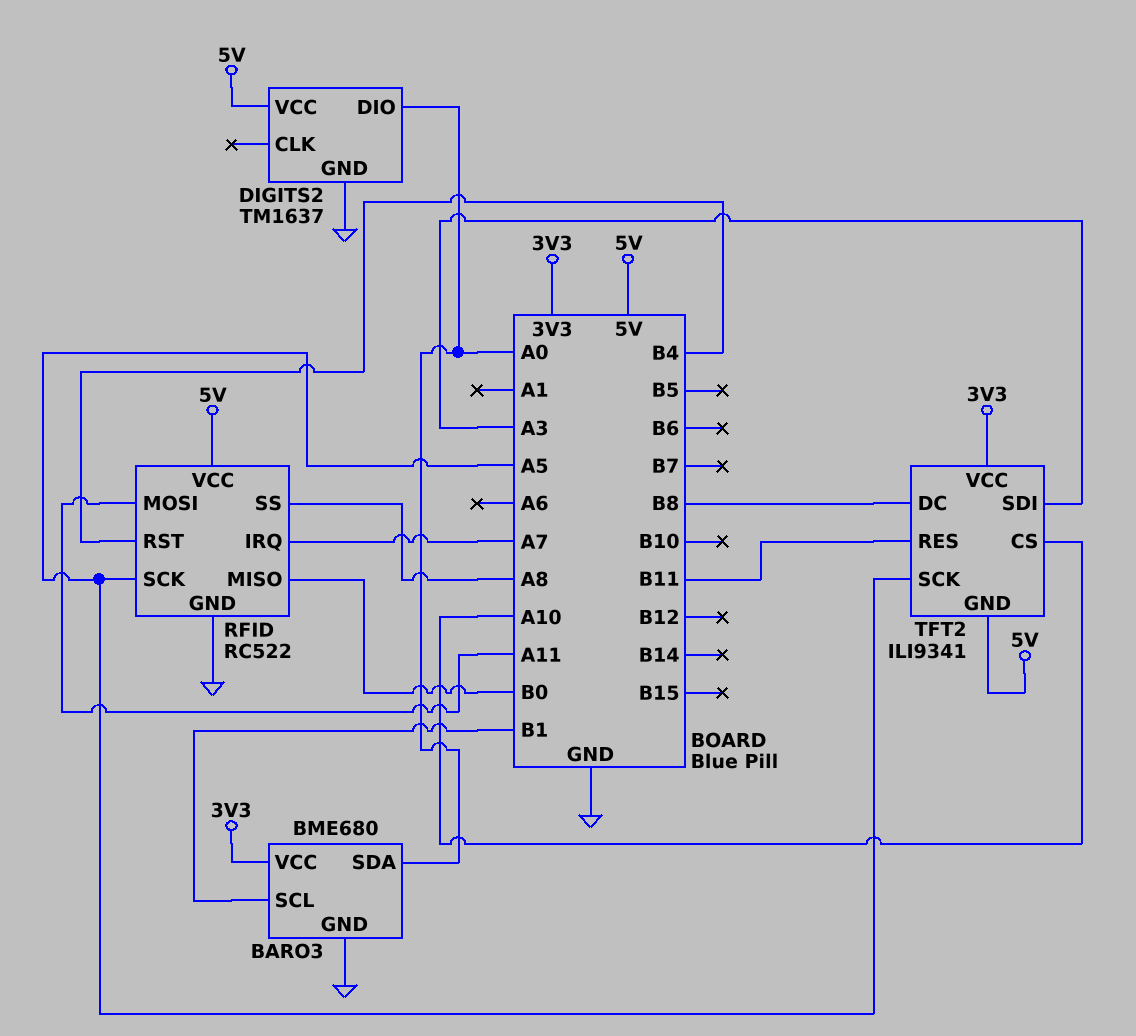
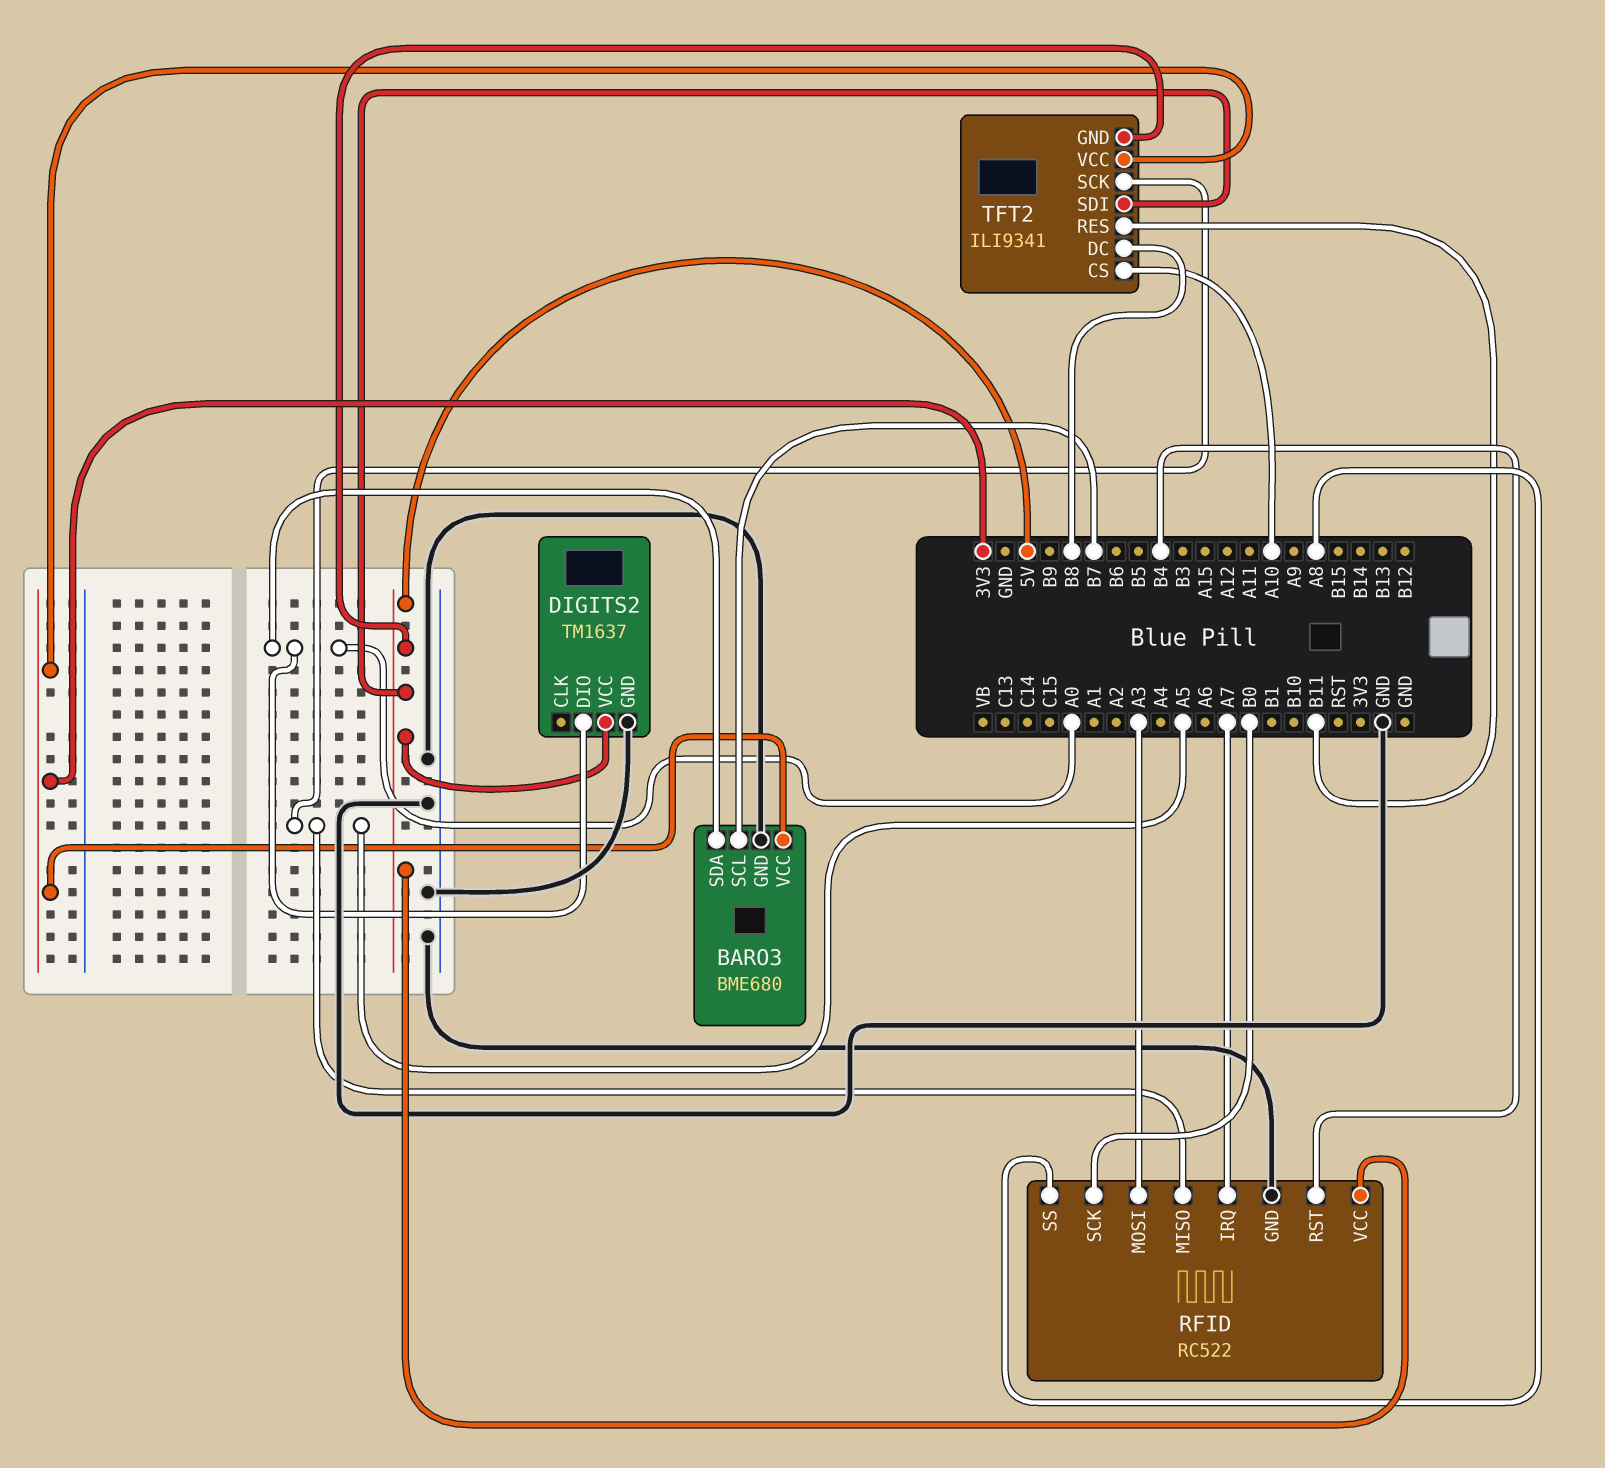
BARO3 pin SCL: B1 -> B7
RFID pin MISO: B0 -> A5
RFID pin MOSI: A11 -> A3
RFID pin SCK: A5 -> B0
TFT2 pin SDI: A3 -> 5V

